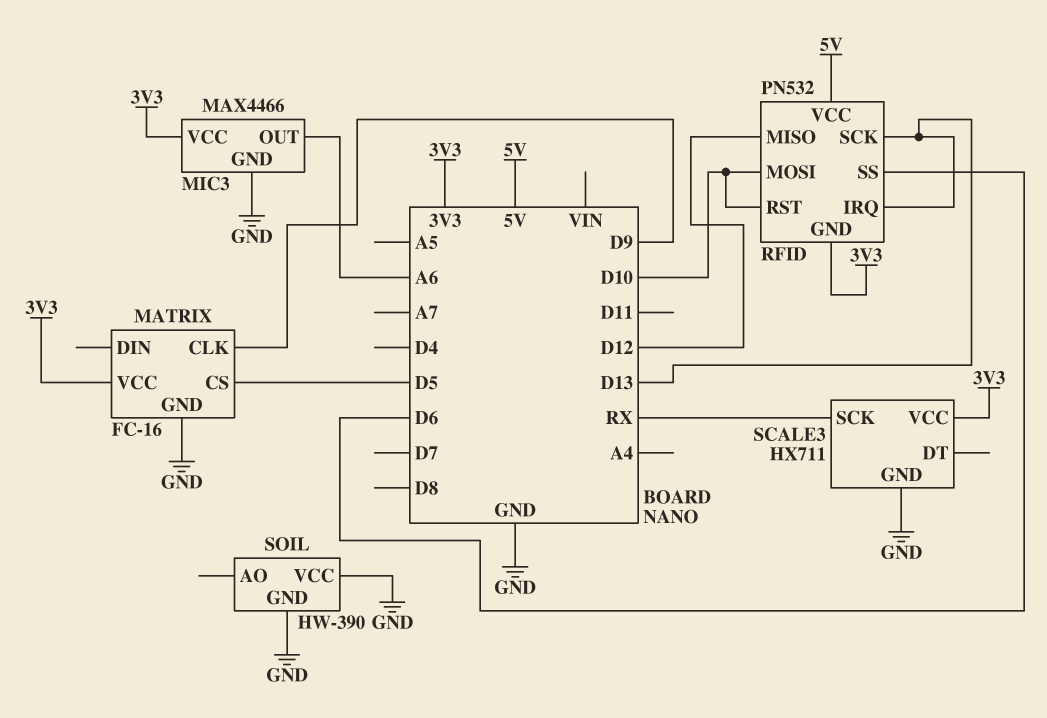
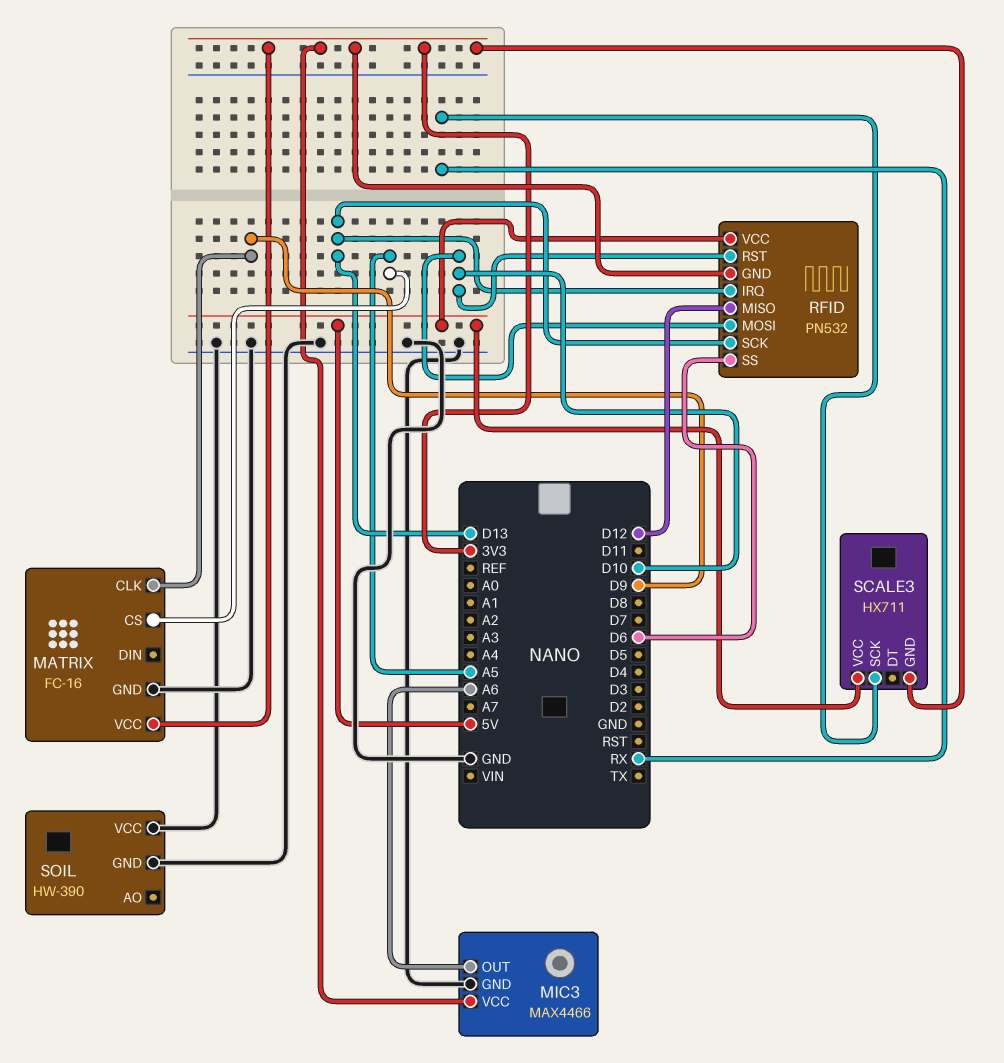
MATRIX pin CS: D5 -> A5
SCALE3 pin GND: GND -> 3V3
SCALE3 pin VCC: 3V3 -> 5V

